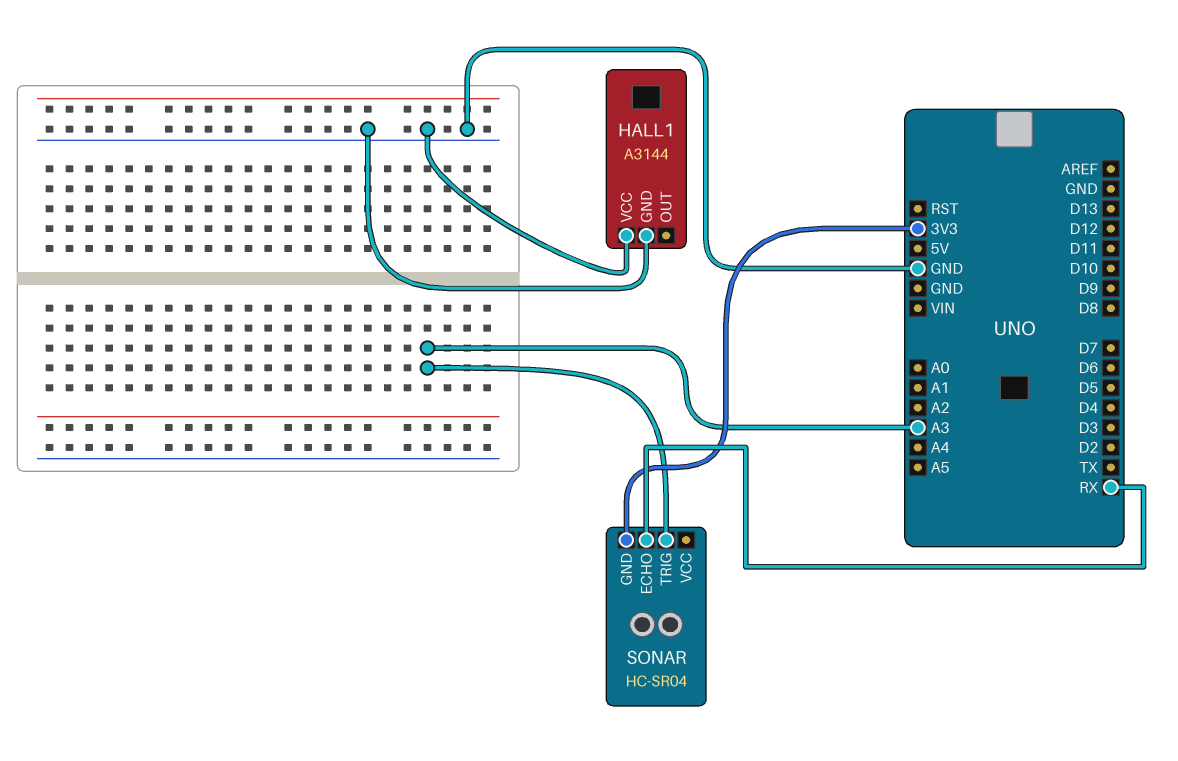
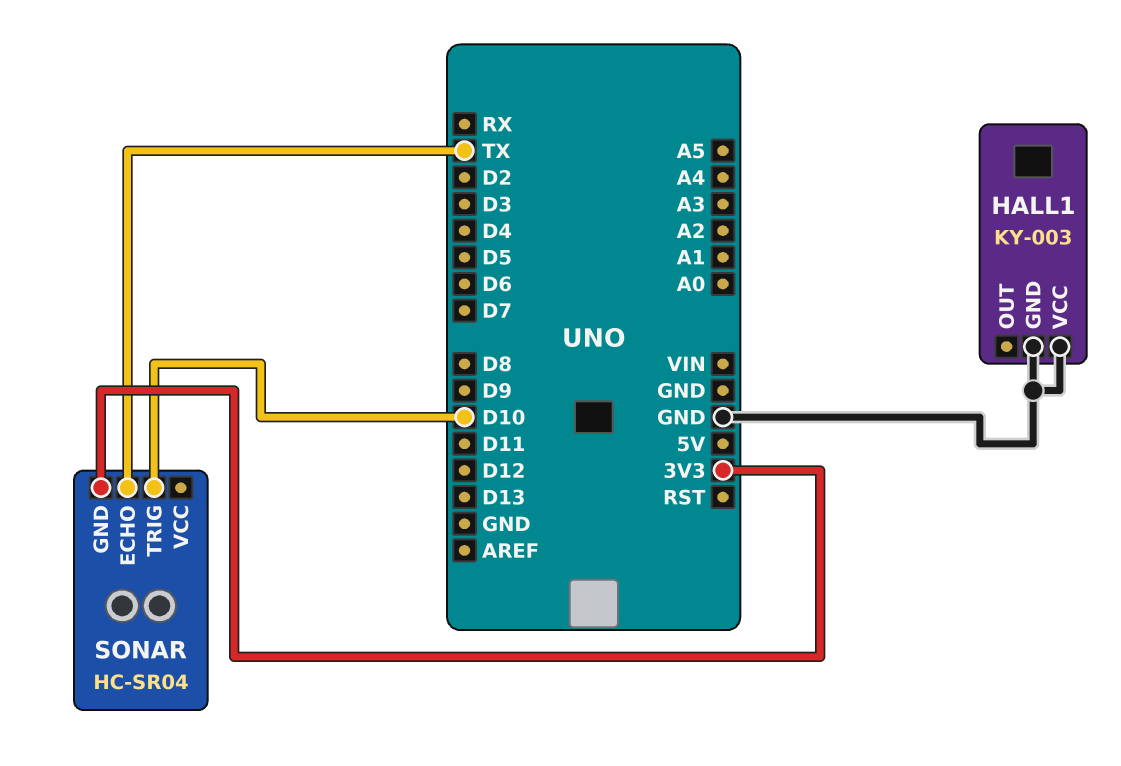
HALL1: A3144 -> KY-003
SONAR pin ECHO: RX -> TX
SONAR pin TRIG: A3 -> D10

